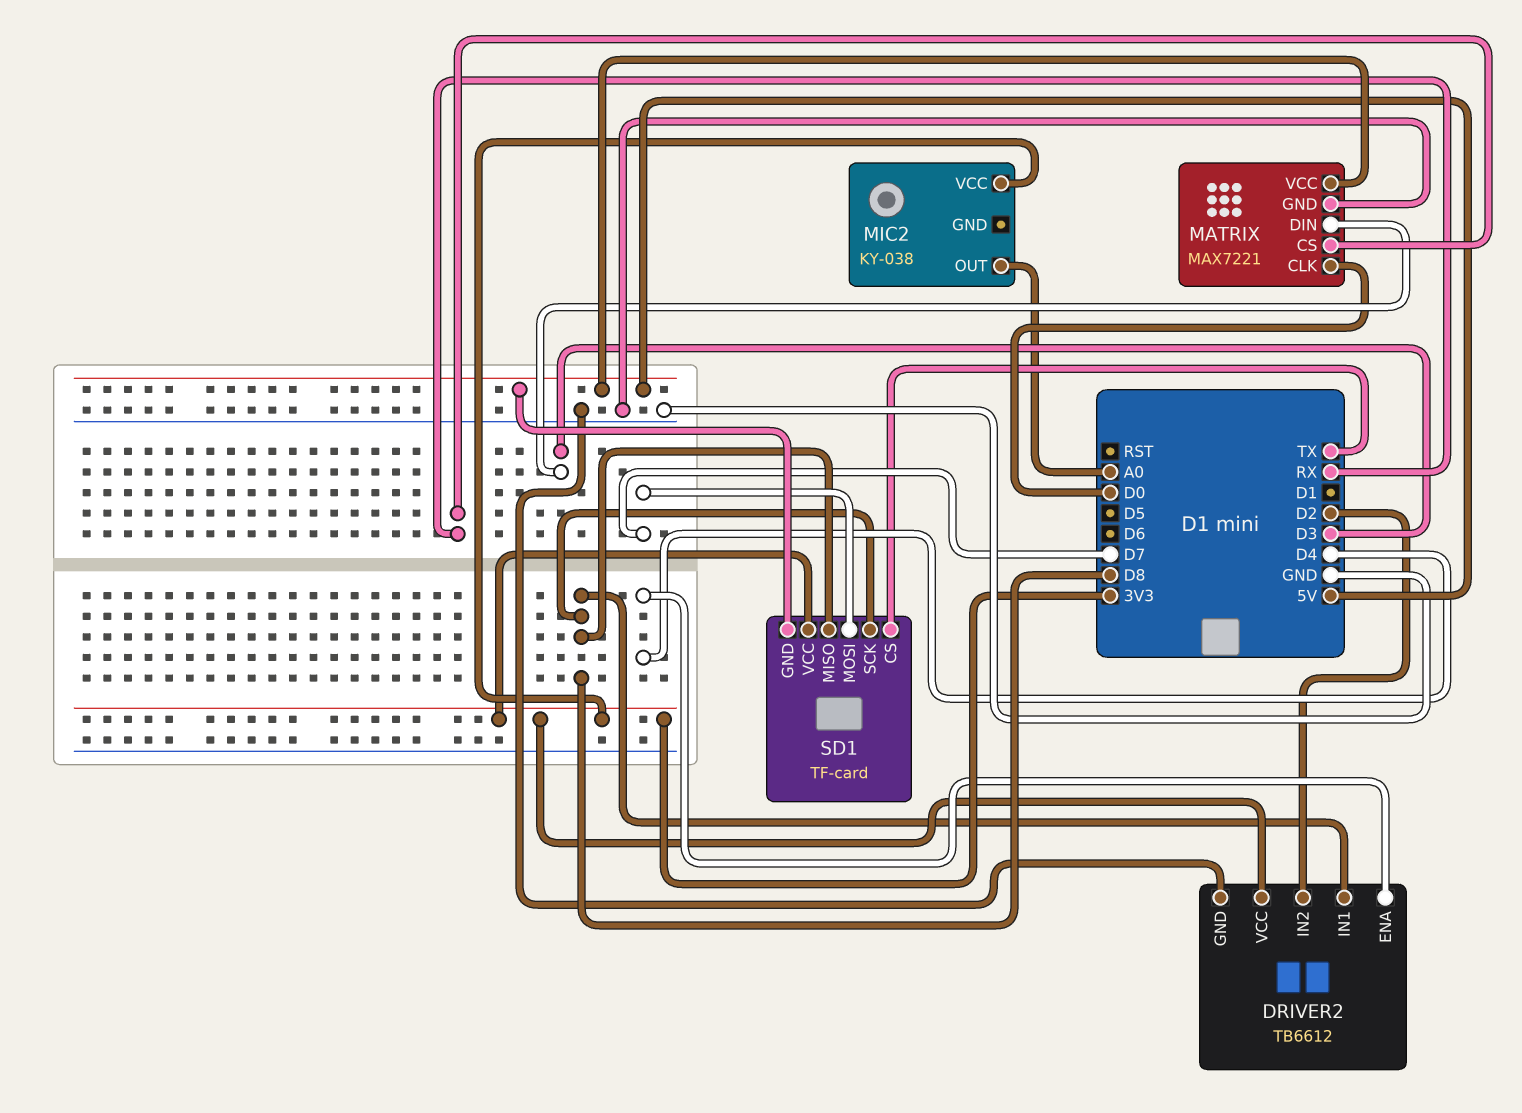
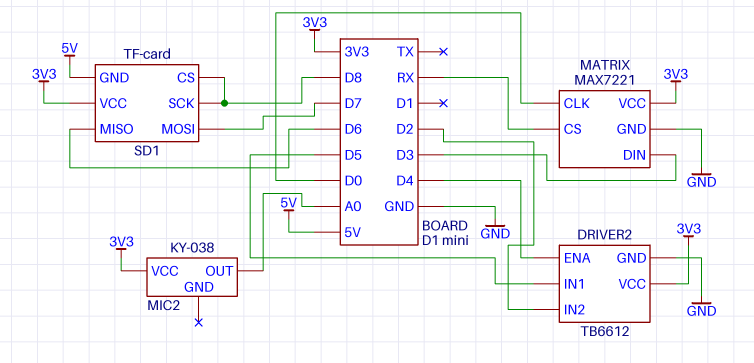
DRIVER2 pin IN1: D8 -> D5
MATRIX pin VCC: 5V -> 3V3
SD1 pin CS: TX -> D8
SD1 pin MISO: D8 -> D6

